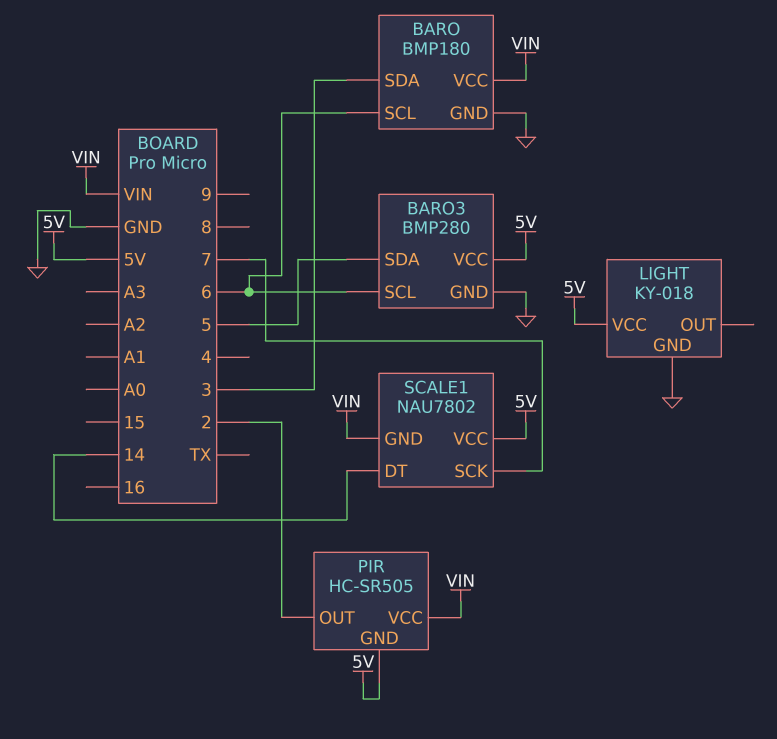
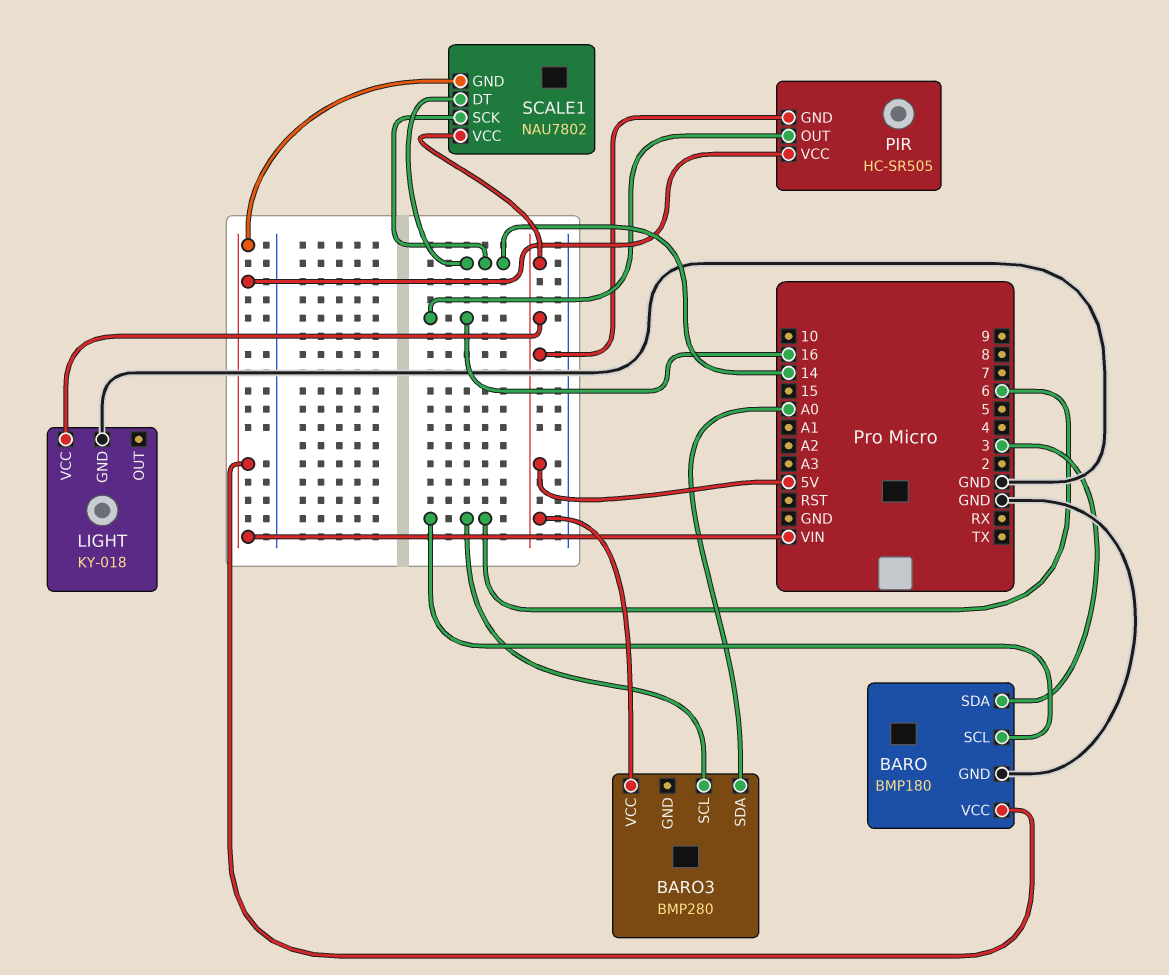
BARO3 pin GND: GND -> none
BARO3 pin SDA: 5 -> A0
PIR pin OUT: 2 -> 16
SCALE1 pin SCK: 7 -> 14

